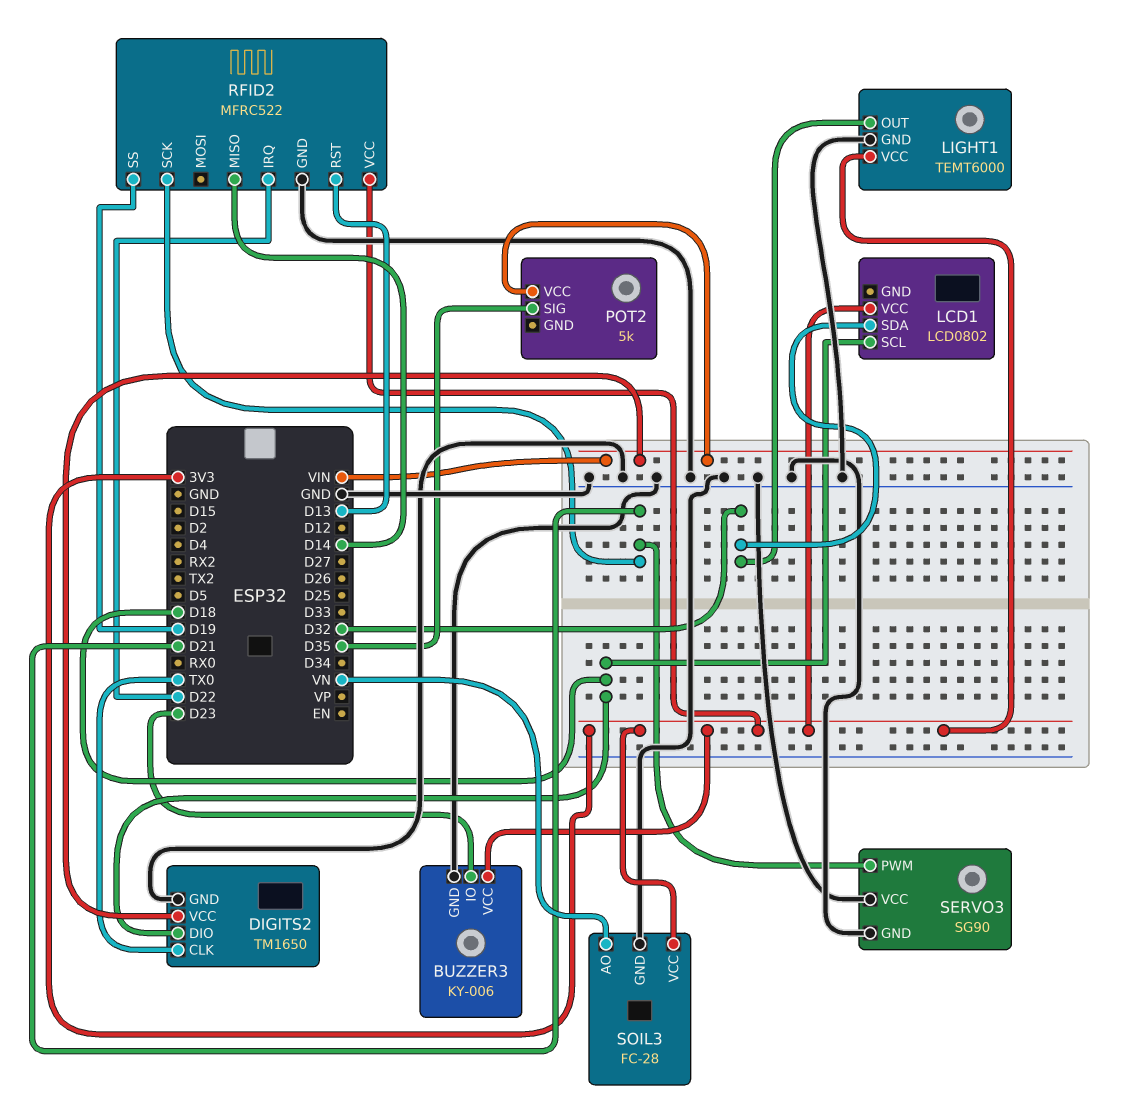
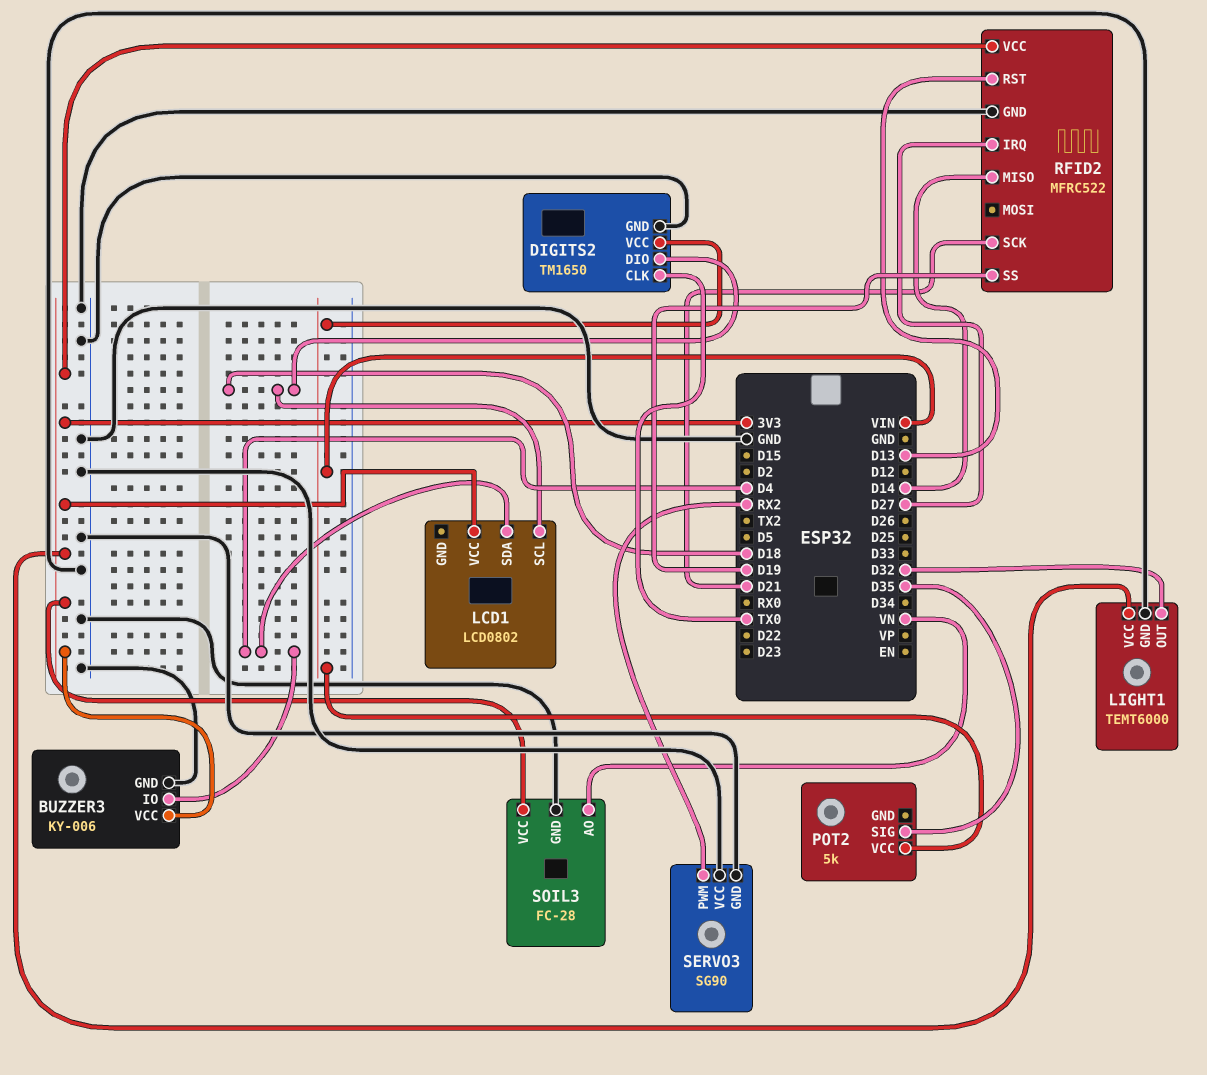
BUZZER3 pin IO: D23 -> D4
LCD1 pin SDA: D32 -> D4
RFID2 pin IRQ: D22 -> D27
SERVO3 pin PWM: D21 -> RX2

